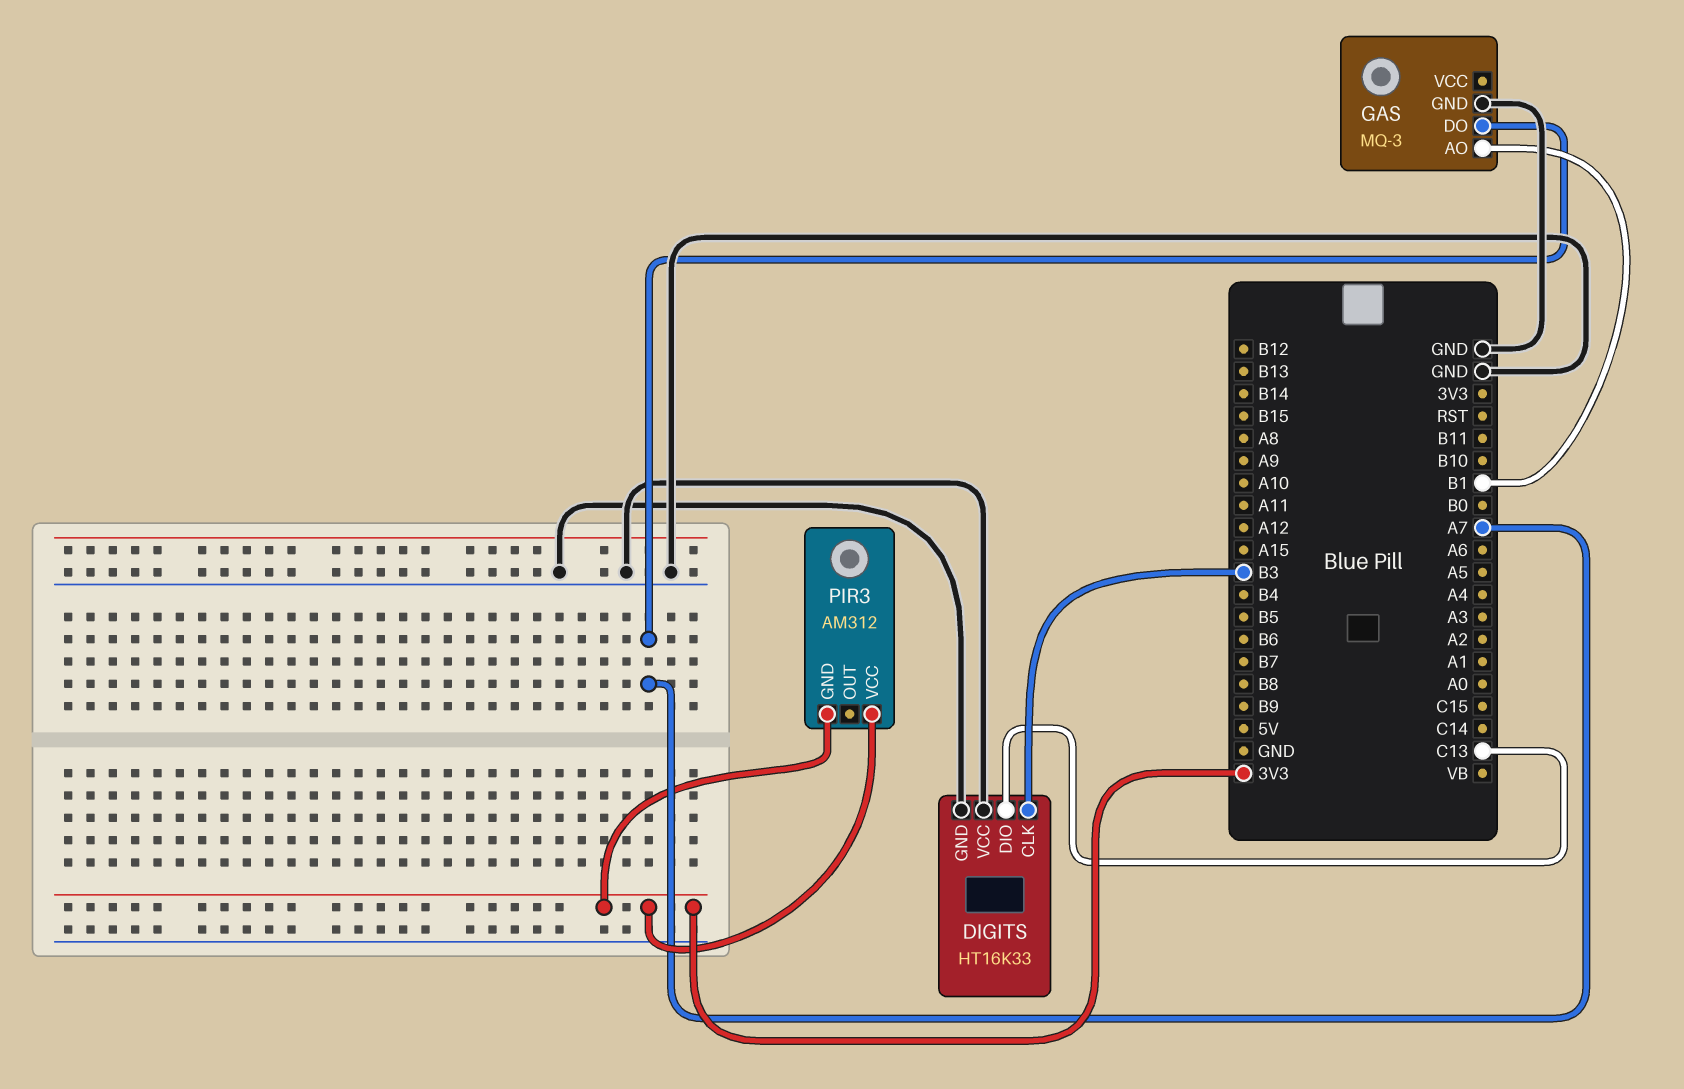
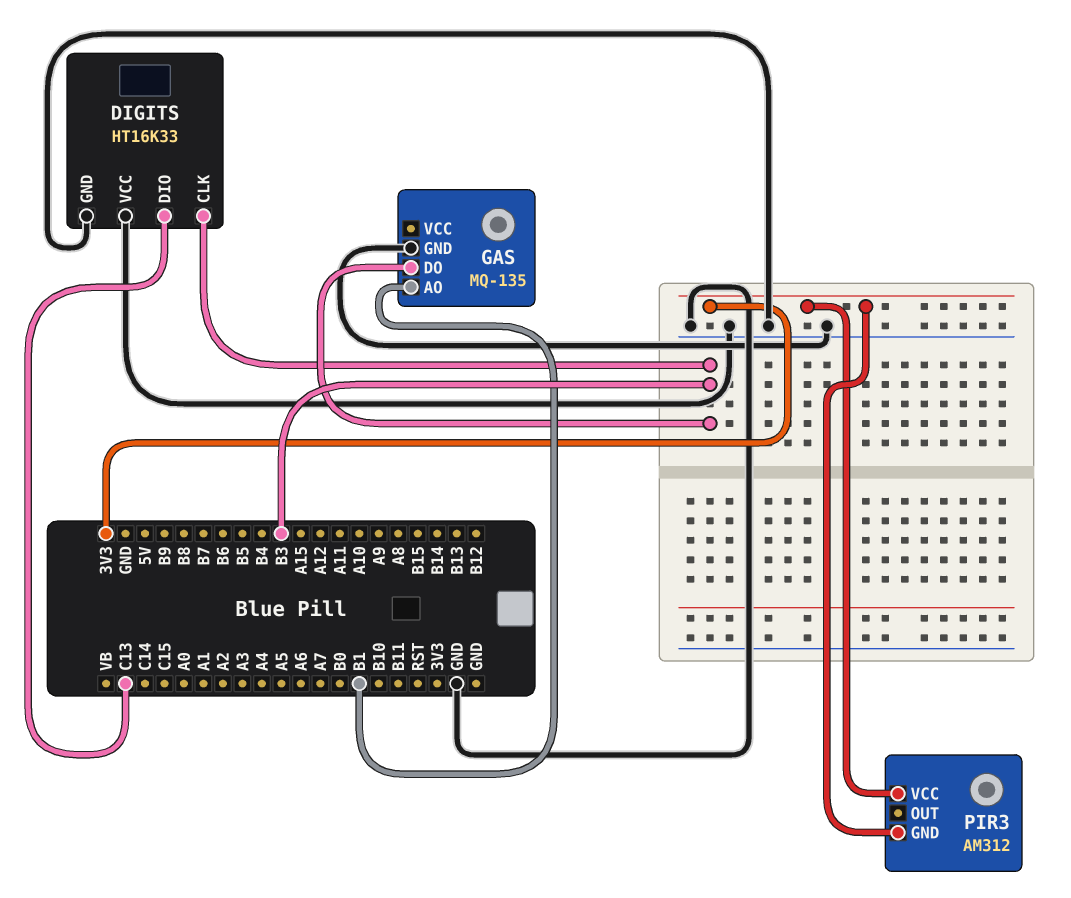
GAS: MQ-3 -> MQ-135
GAS pin DO: A7 -> B3

